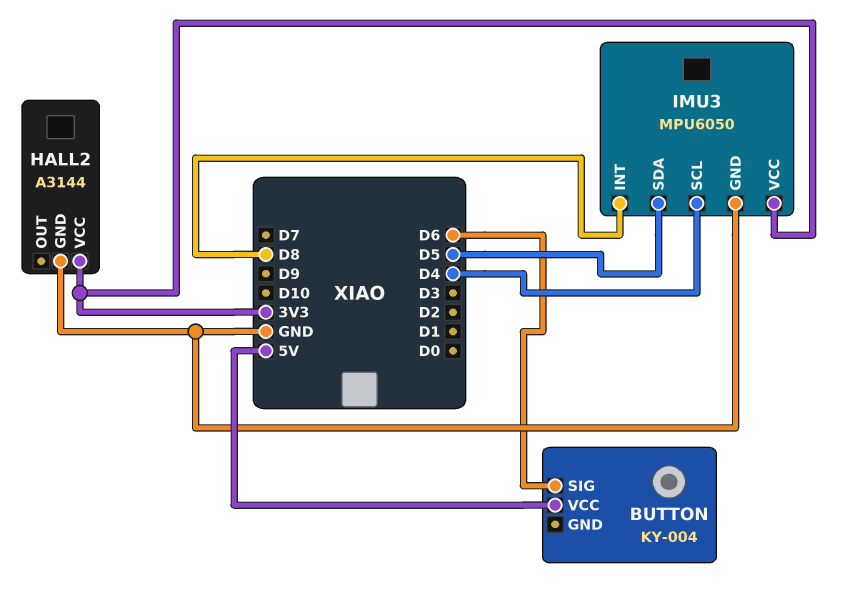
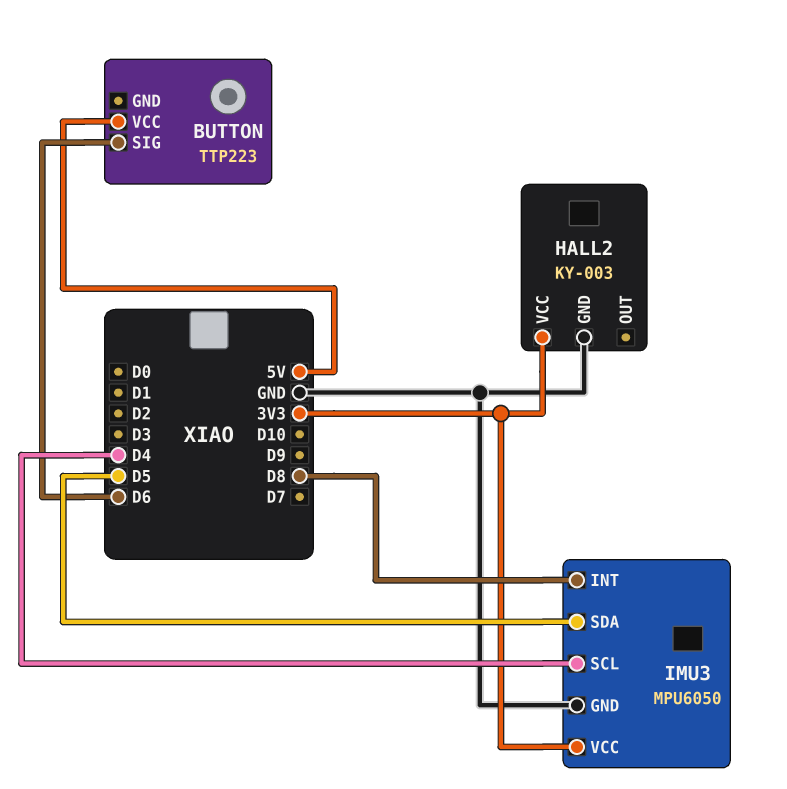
BUTTON: KY-004 -> TTP223
HALL2: A3144 -> KY-003

